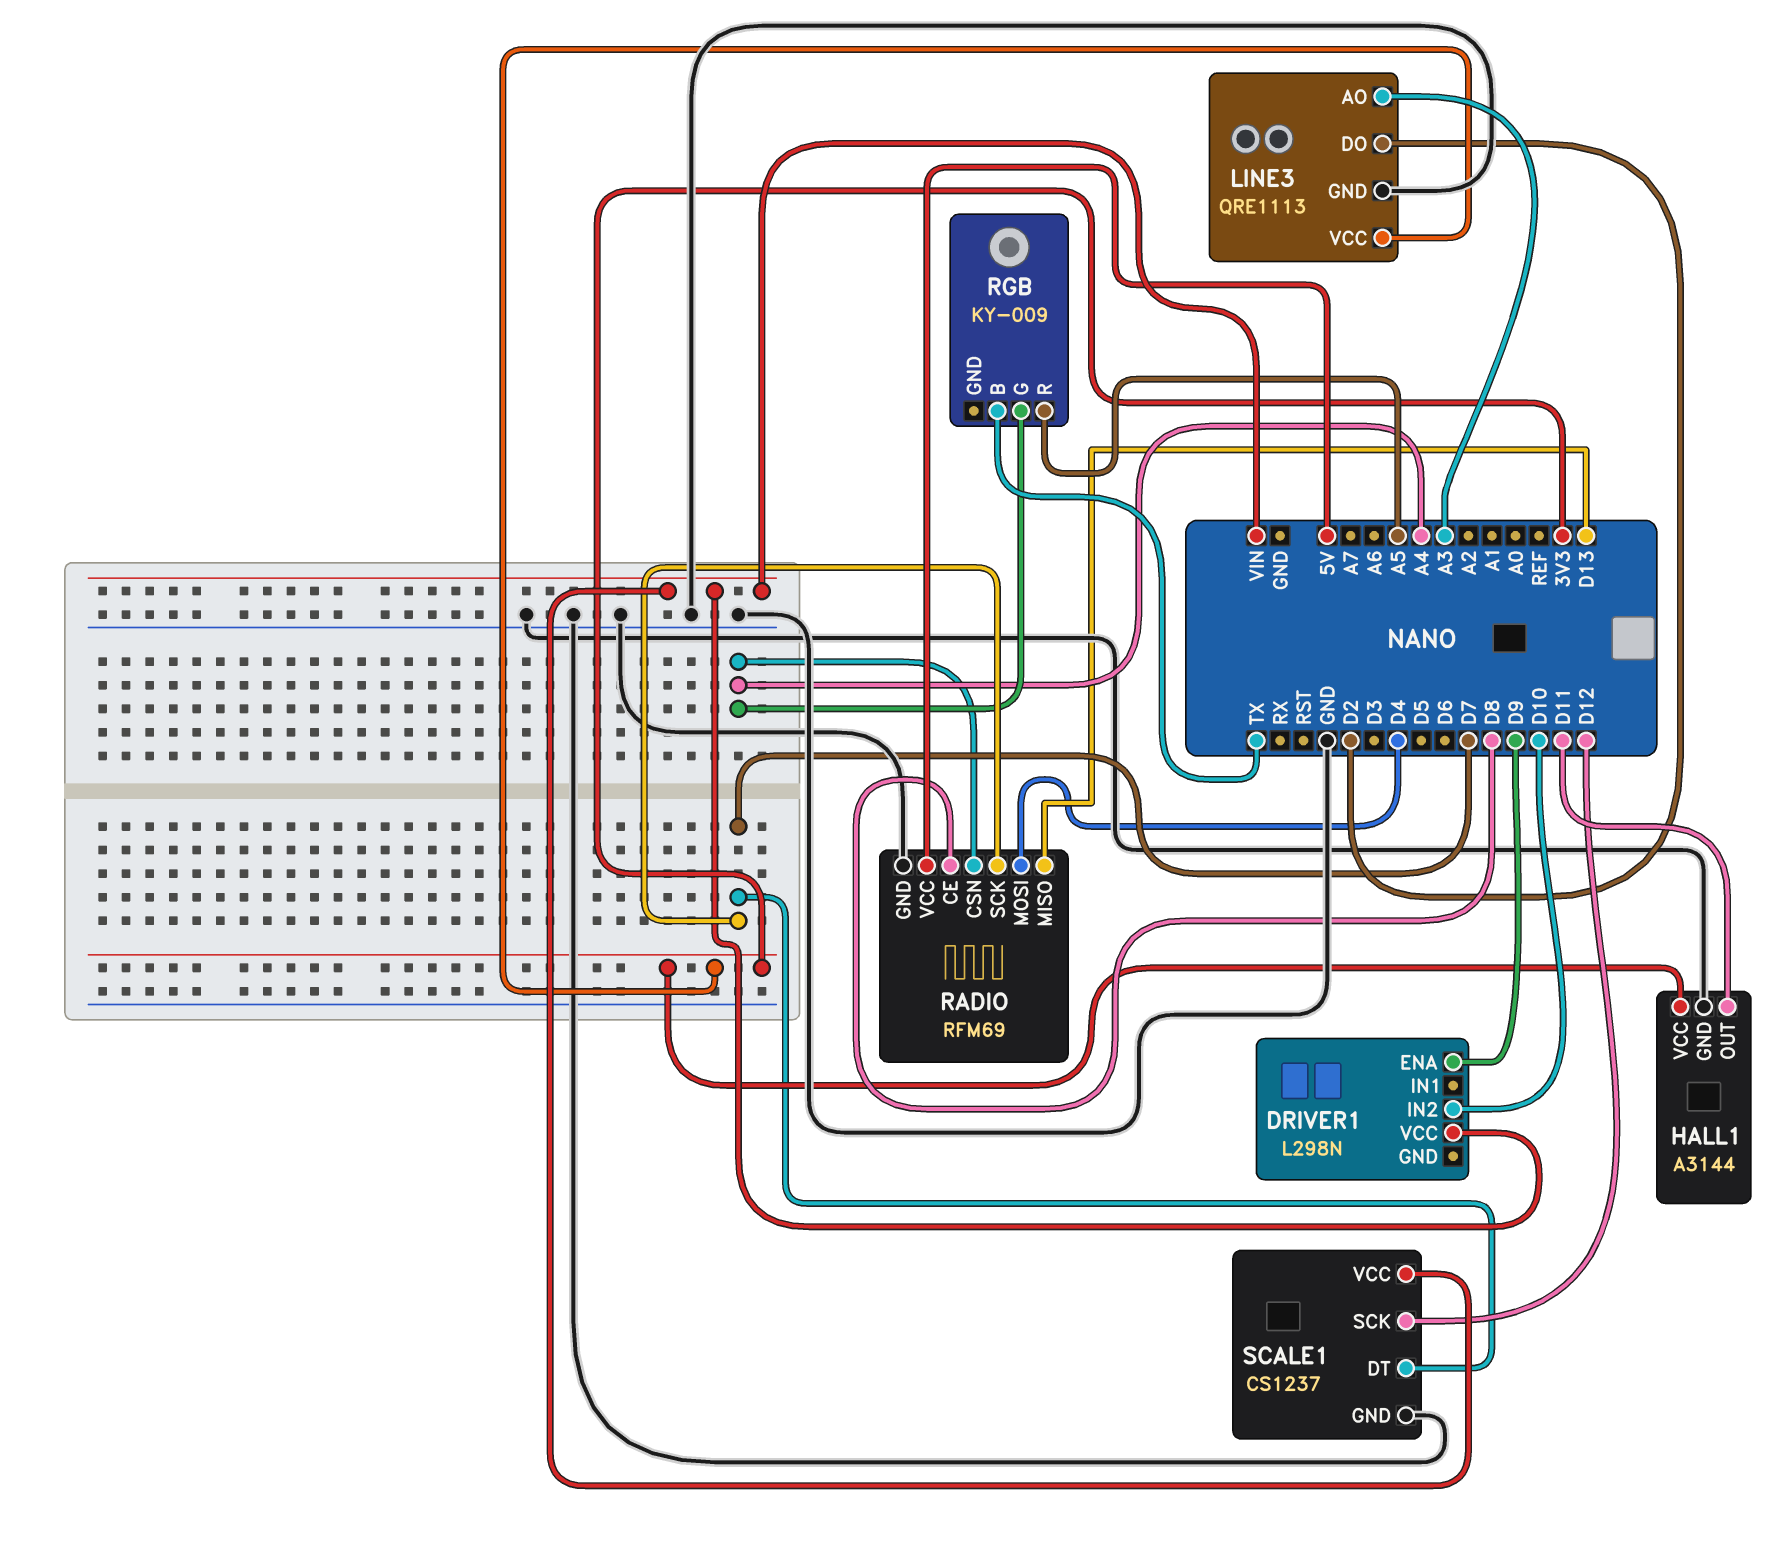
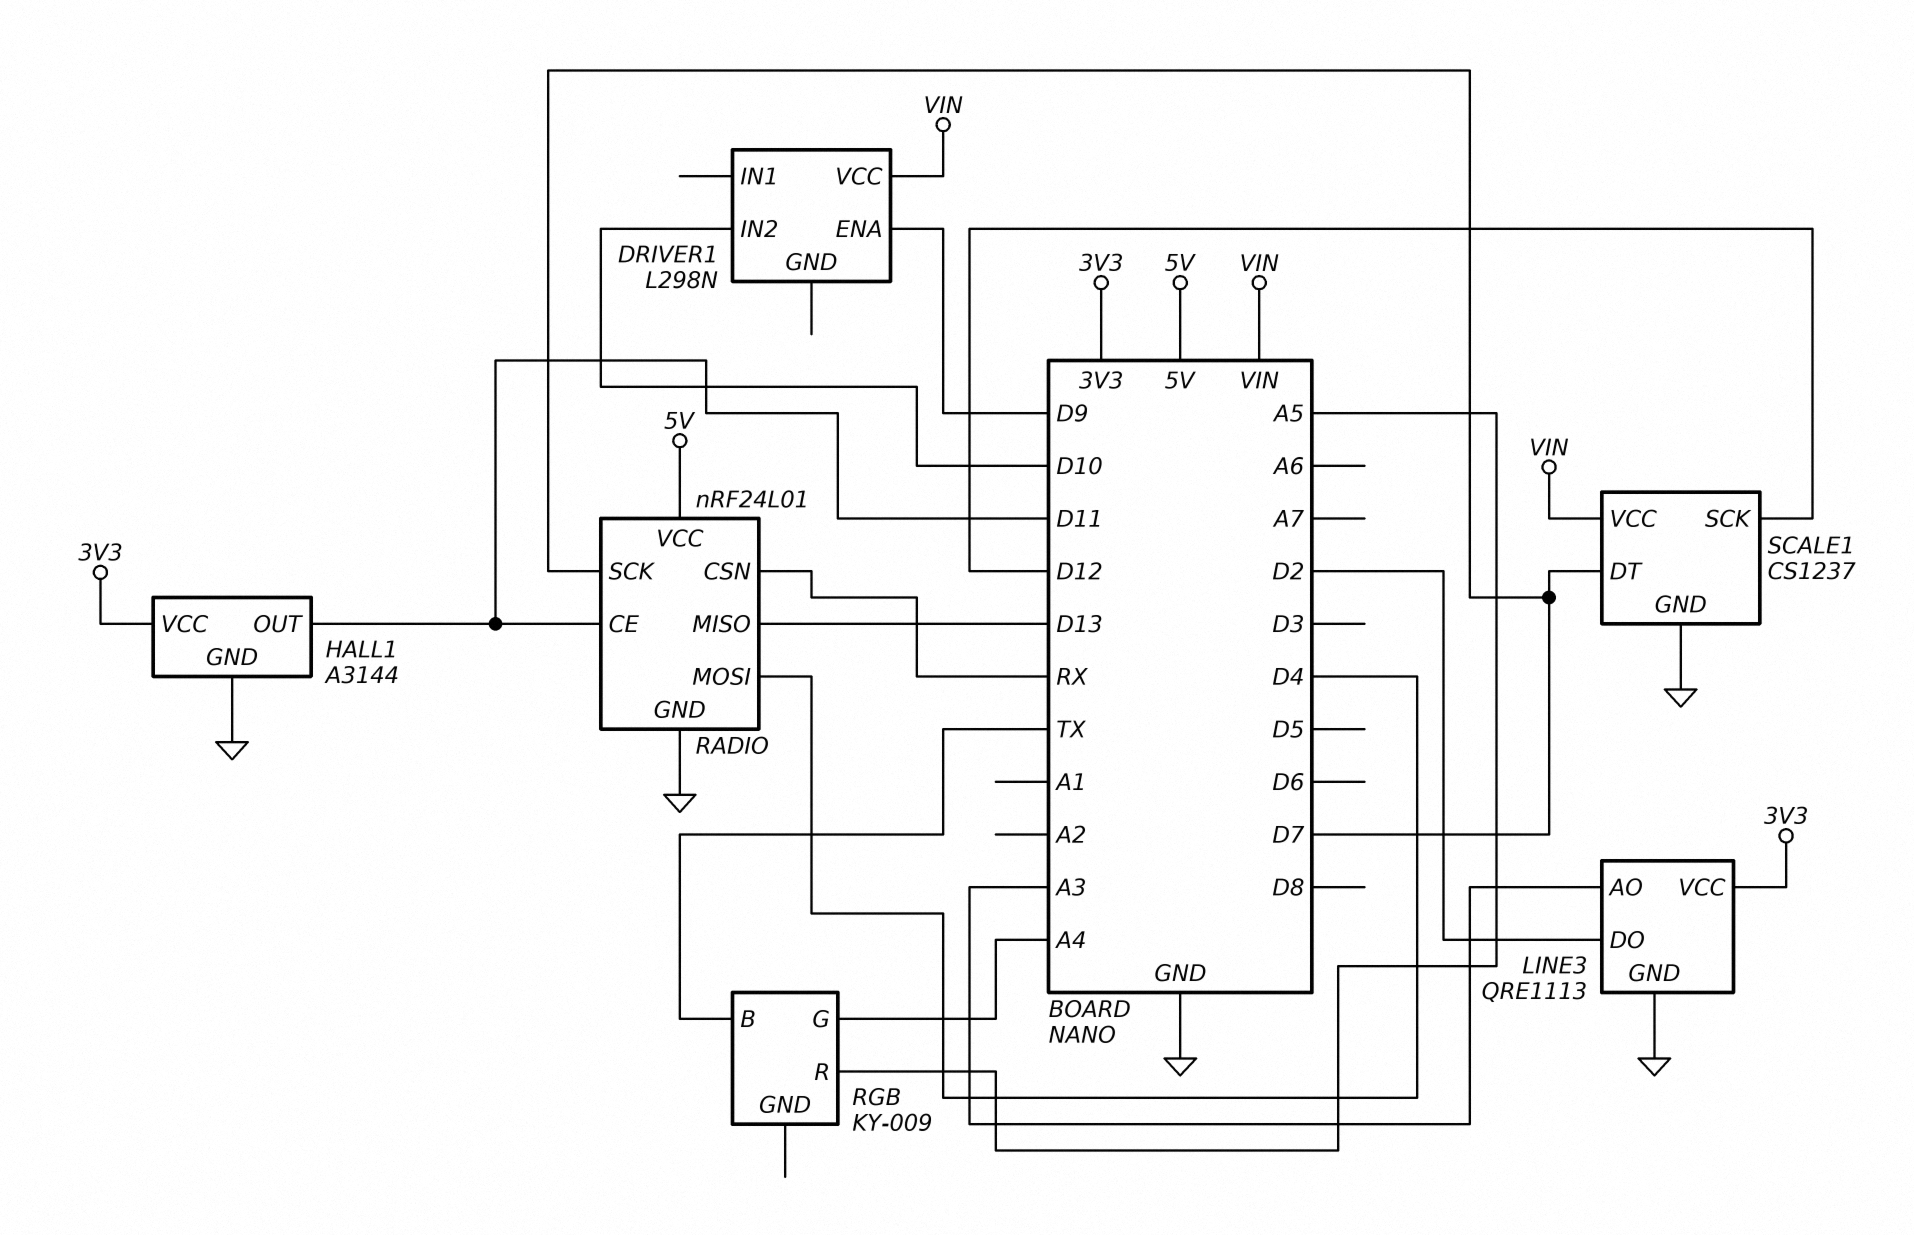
RADIO: RFM69 -> nRF24L01
RADIO pin CE: D8 -> D11
RADIO pin CSN: A4 -> RX

